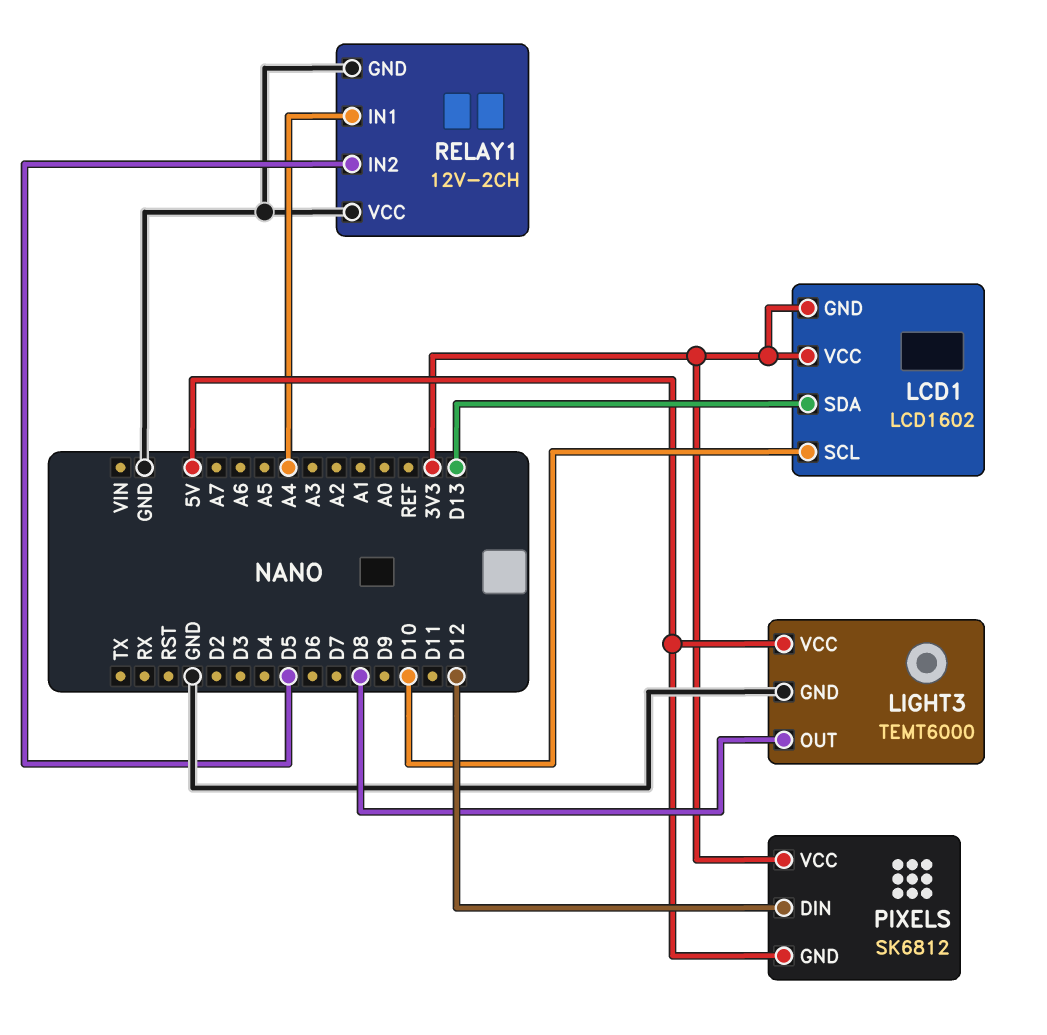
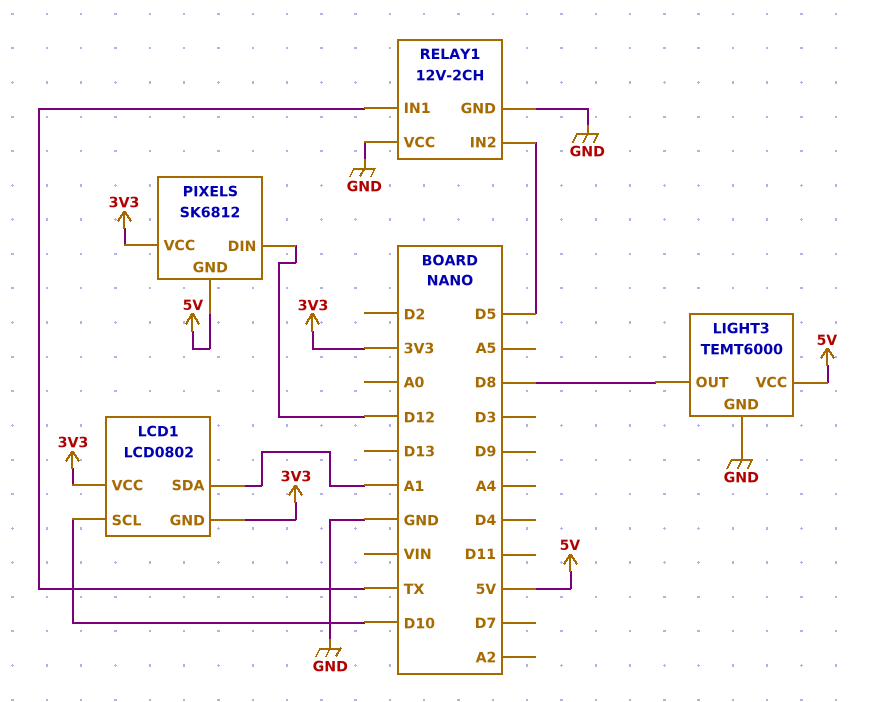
LCD1: LCD1602 -> LCD0802
LCD1 pin SDA: D13 -> A1
RELAY1 pin IN1: A4 -> TX

